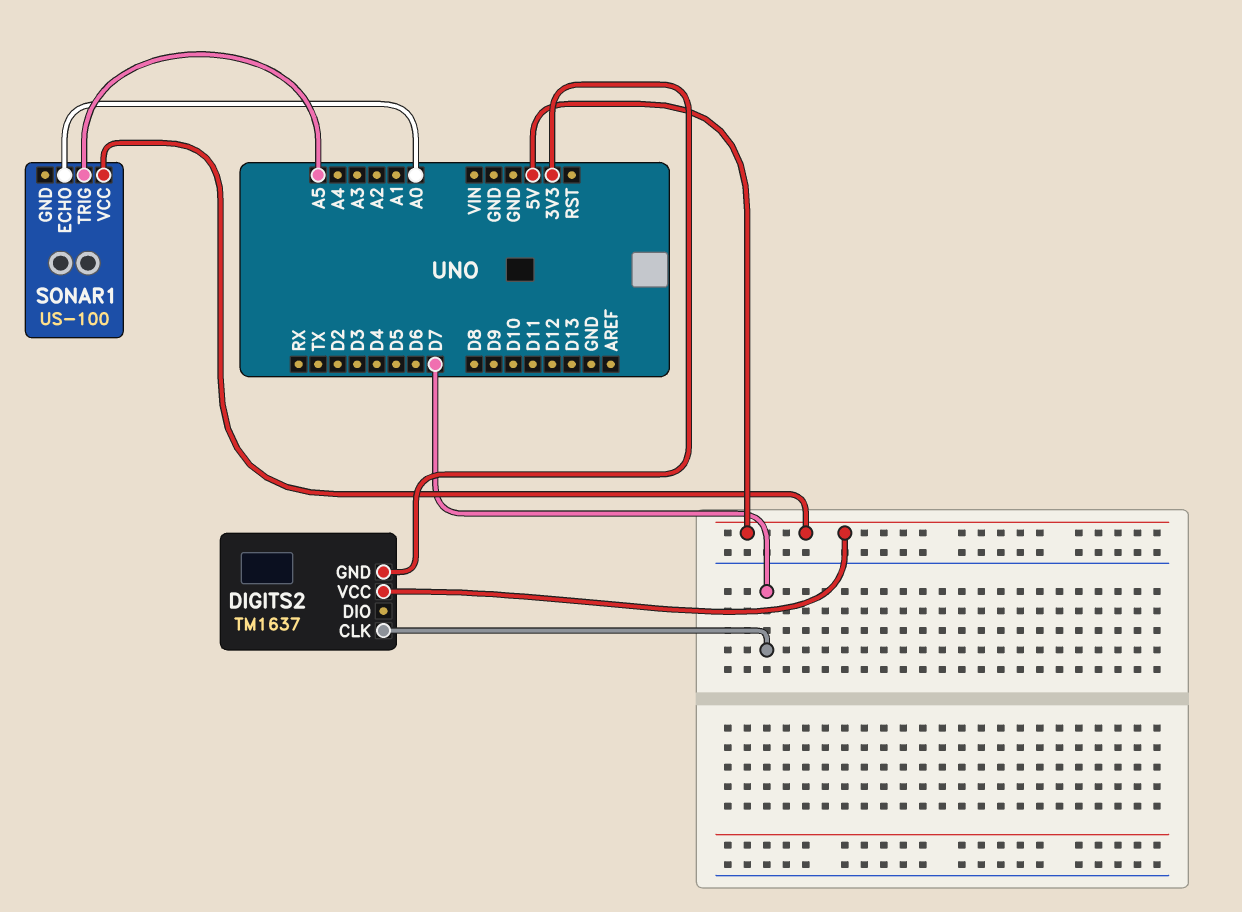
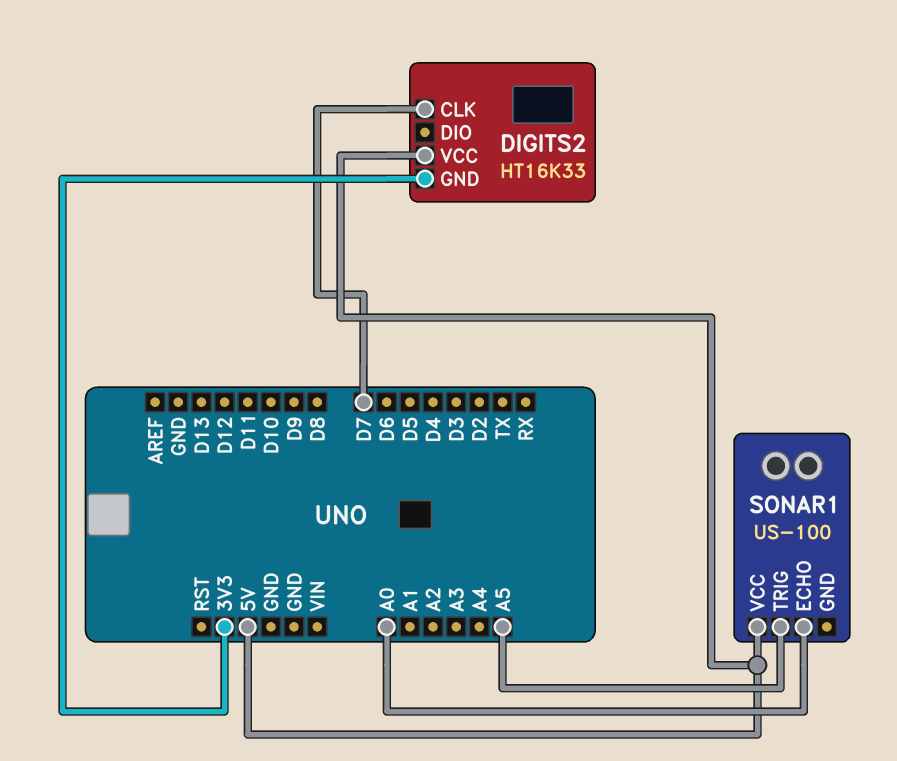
DIGITS2: TM1637 -> HT16K33

